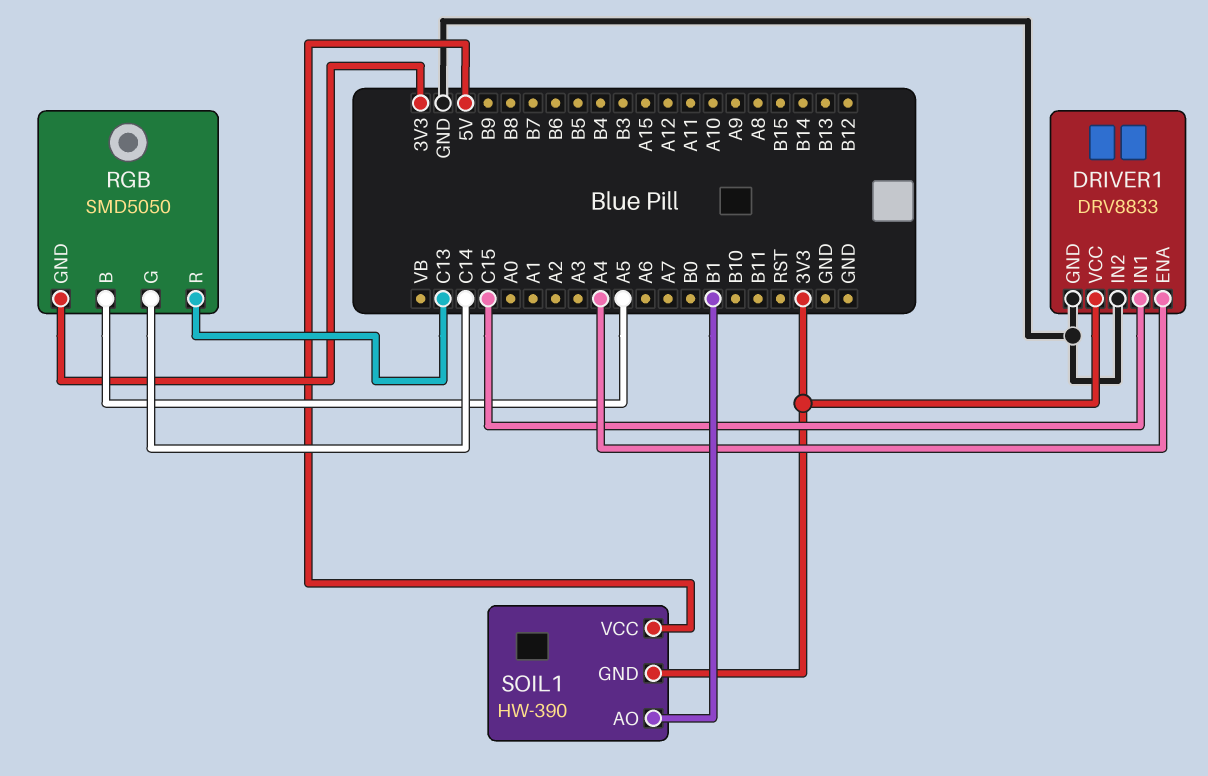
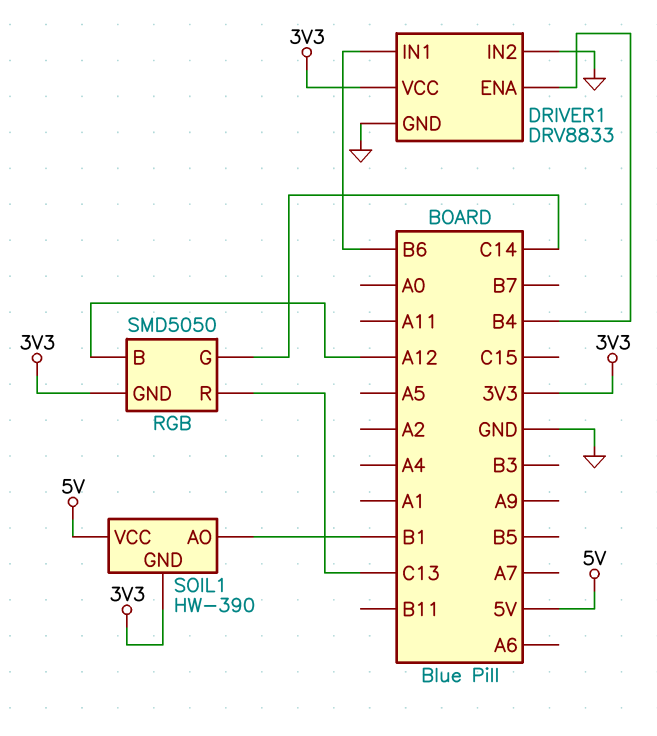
DRIVER1 pin ENA: A4 -> B4
DRIVER1 pin IN1: C15 -> B6
RGB pin B: A5 -> A12

